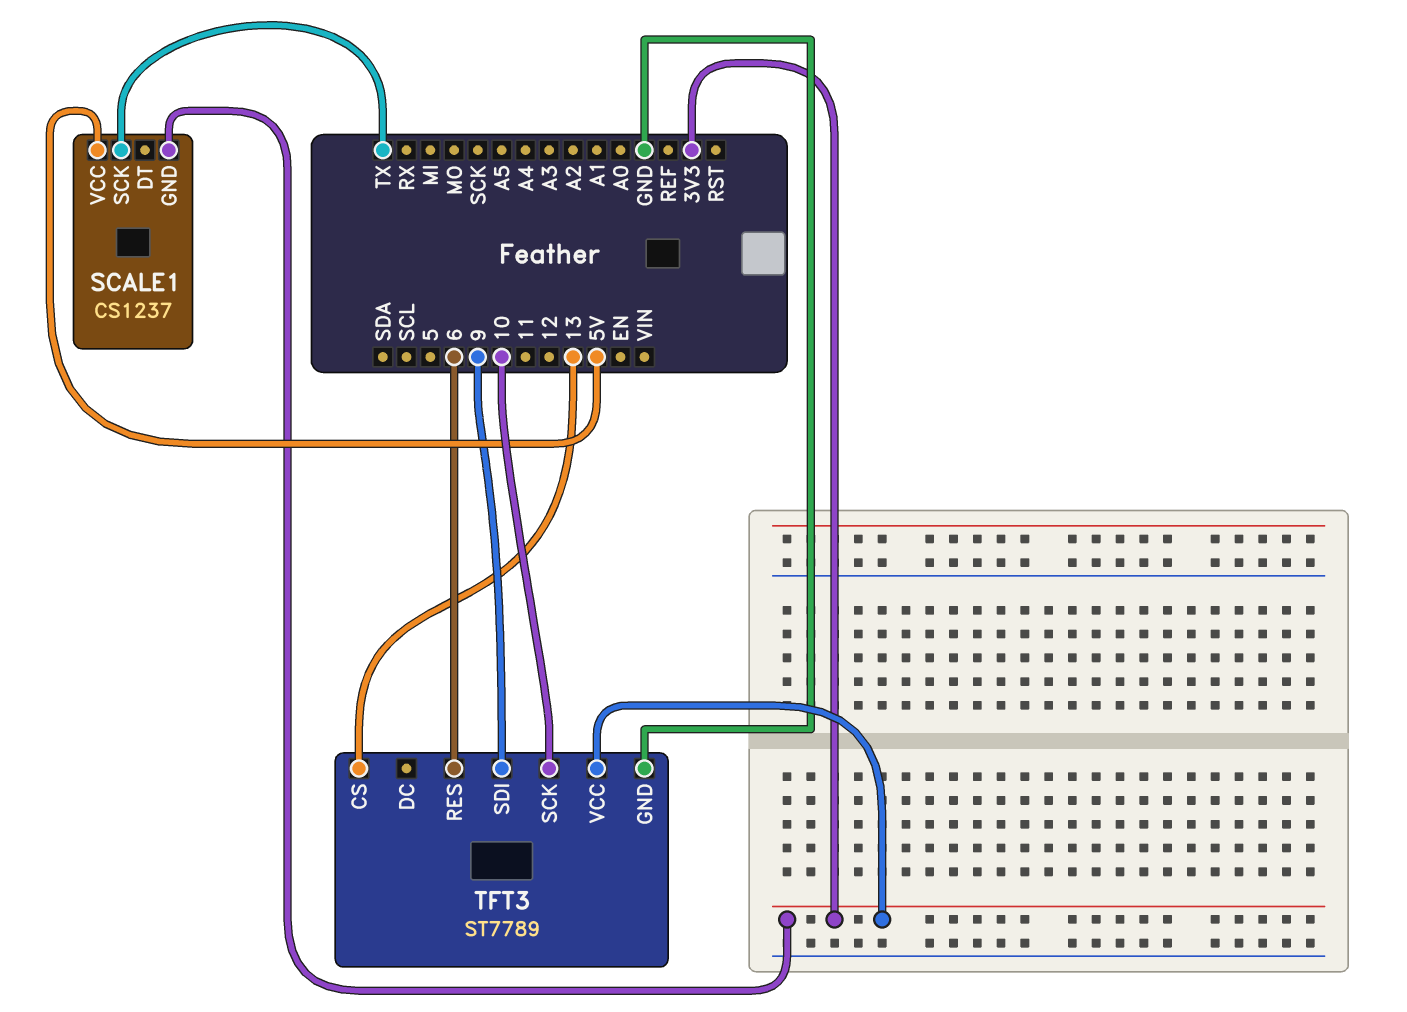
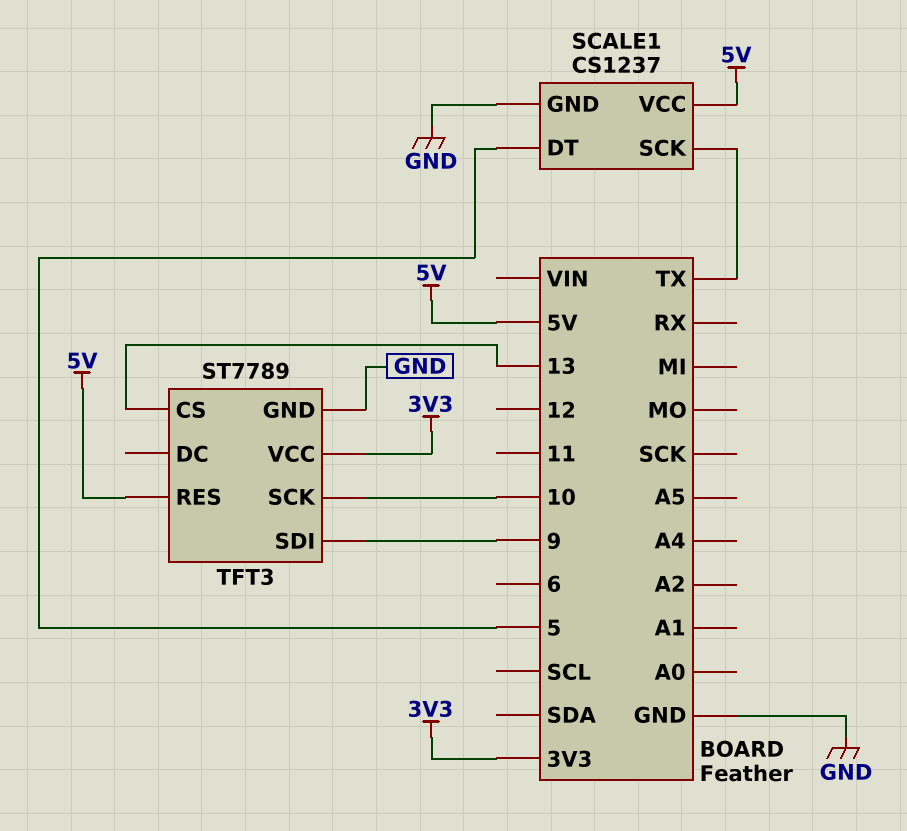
SCALE1 pin DT: none -> 5
SCALE1 pin GND: 3V3 -> GND
TFT3 pin RES: 6 -> 5V

